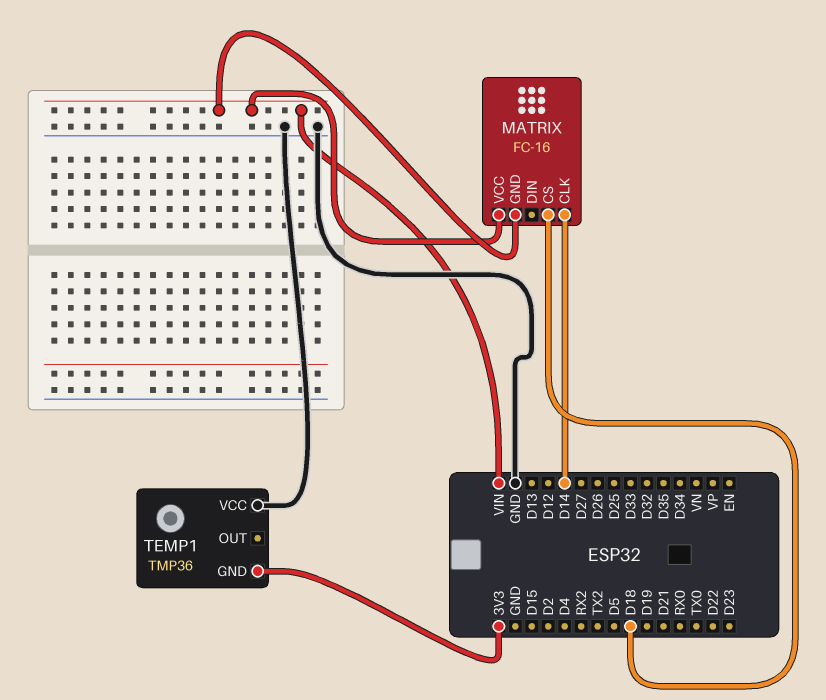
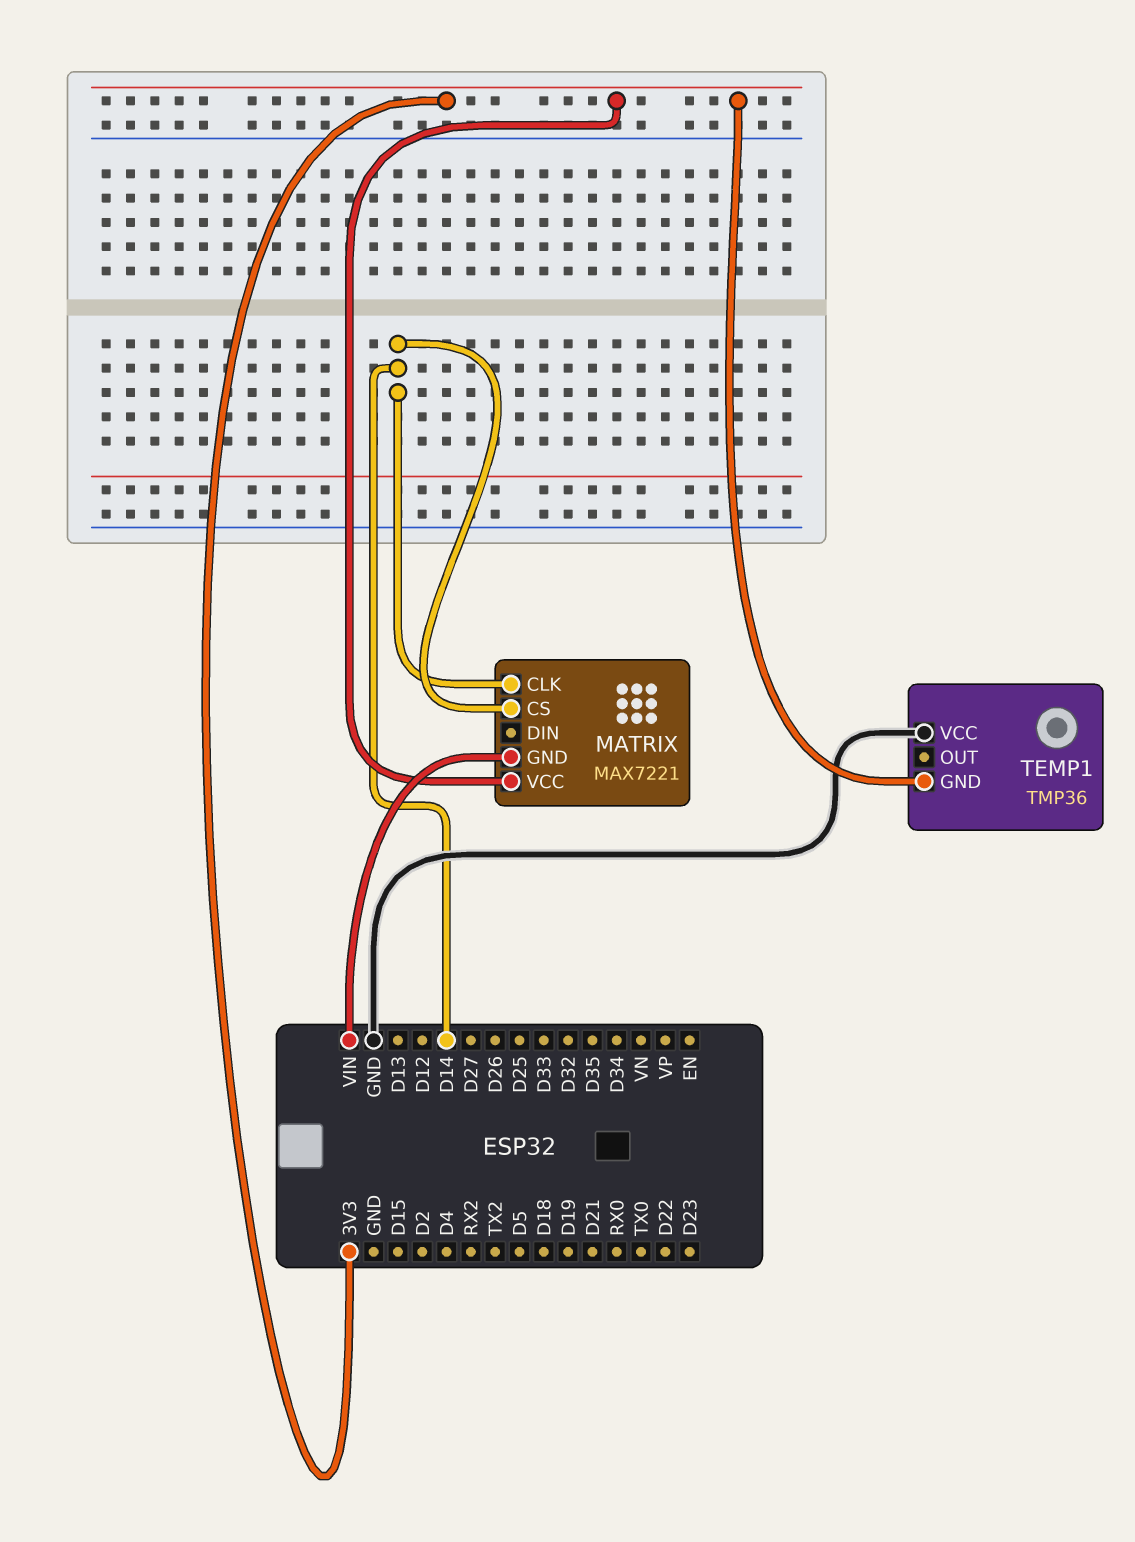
MATRIX: FC-16 -> MAX7221
MATRIX pin CS: D18 -> D14
MATRIX pin VCC: VIN -> 3V3

